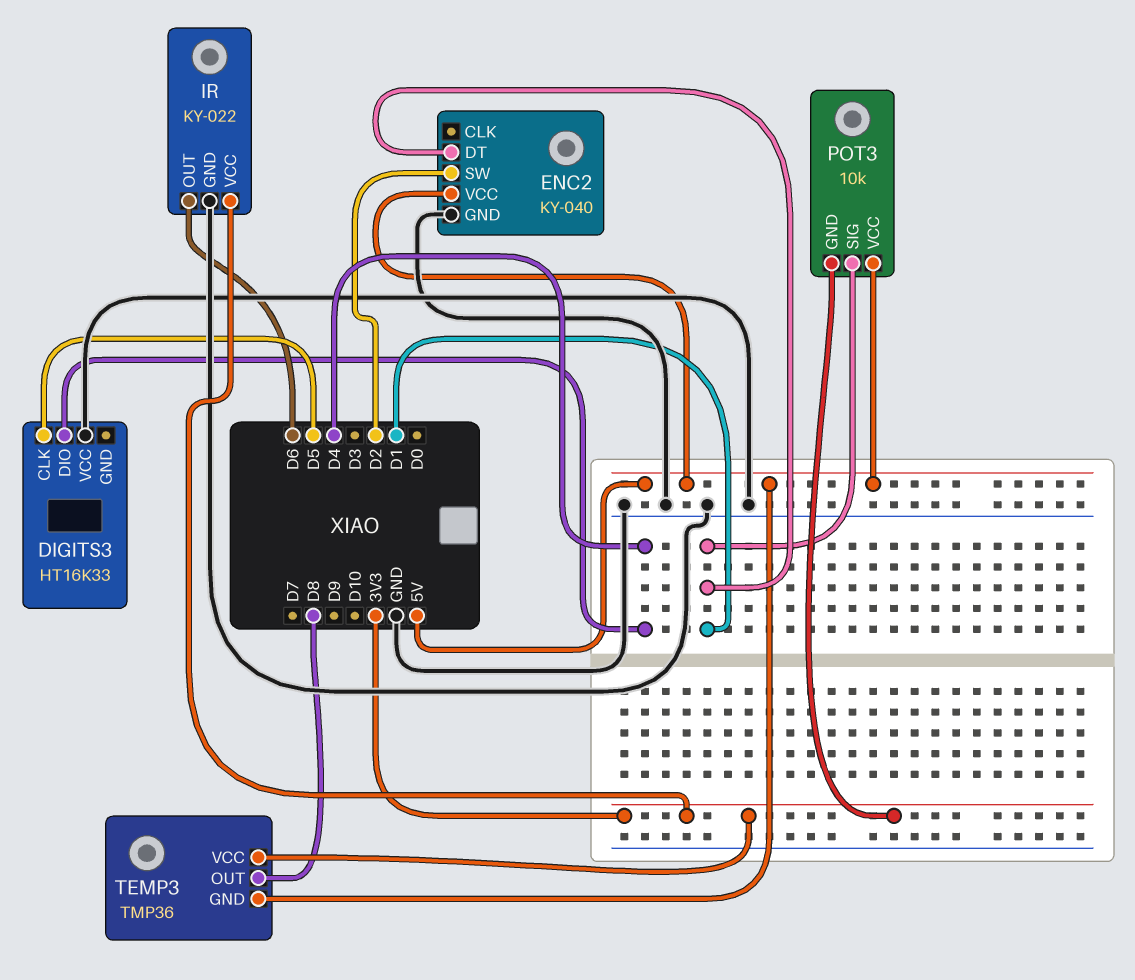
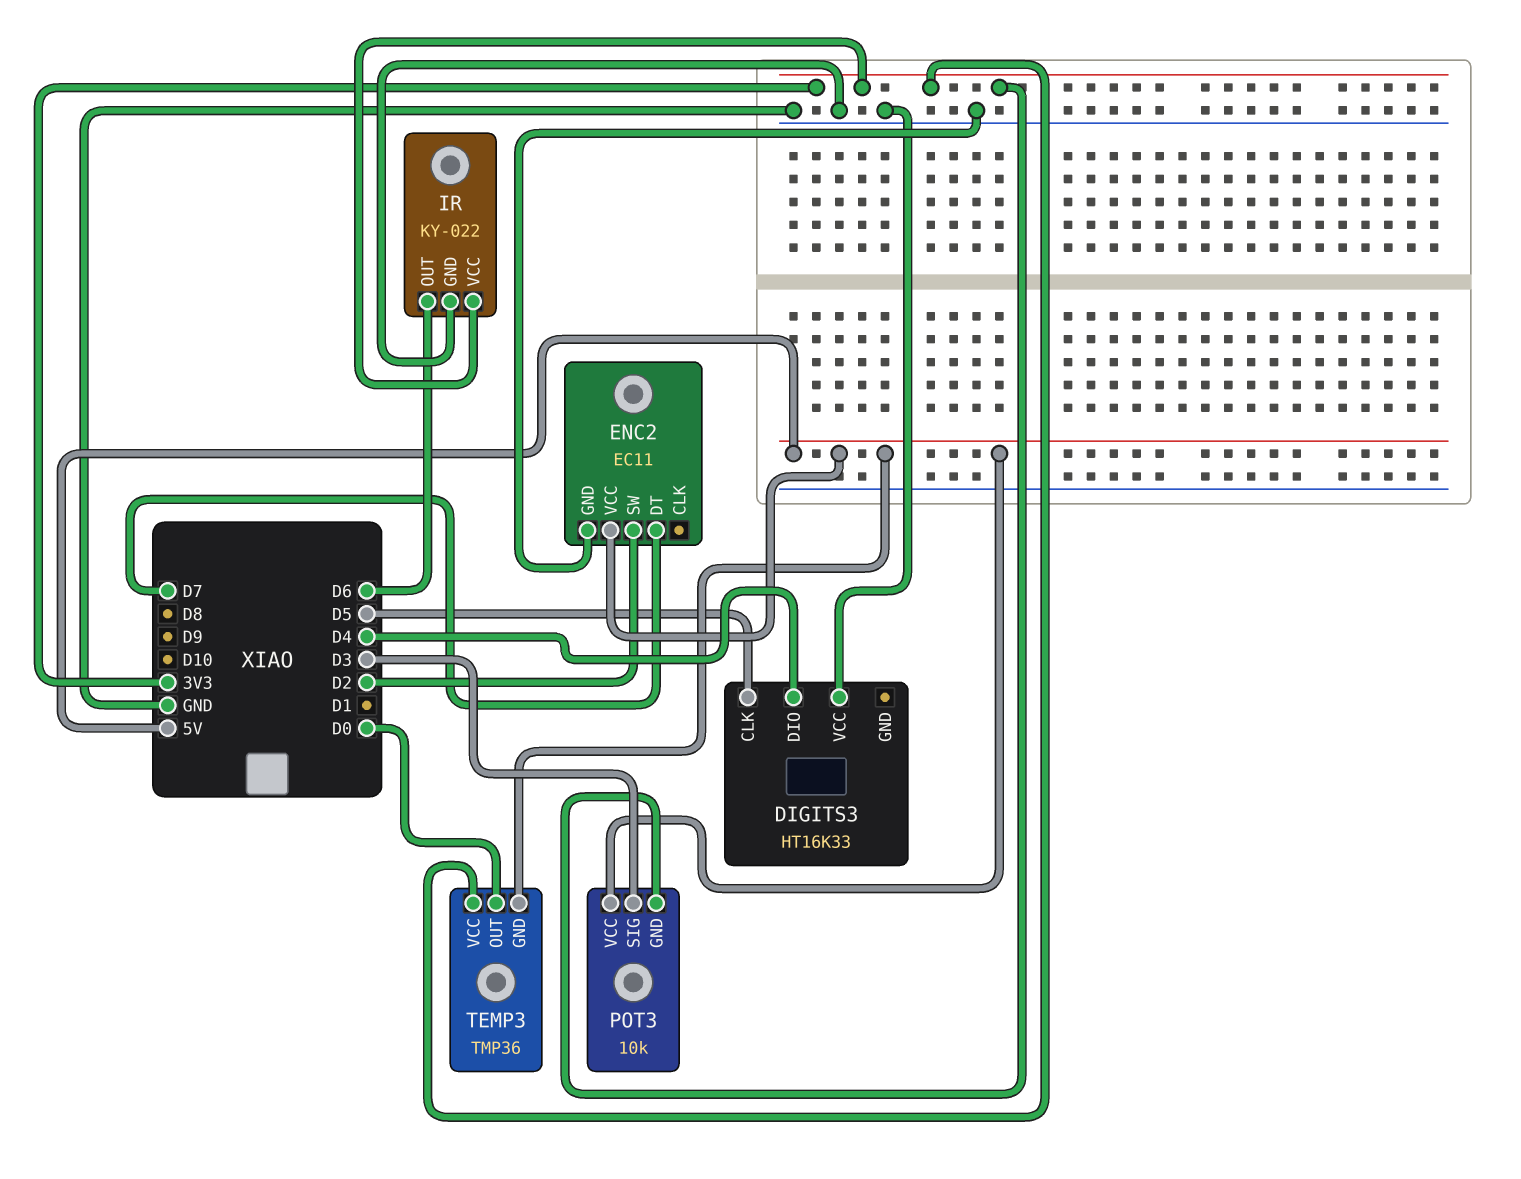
ENC2: KY-040 -> EC11
ENC2 pin DT: D1 -> D7
POT3 pin SIG: D1 -> D3
TEMP3 pin OUT: D8 -> D0

